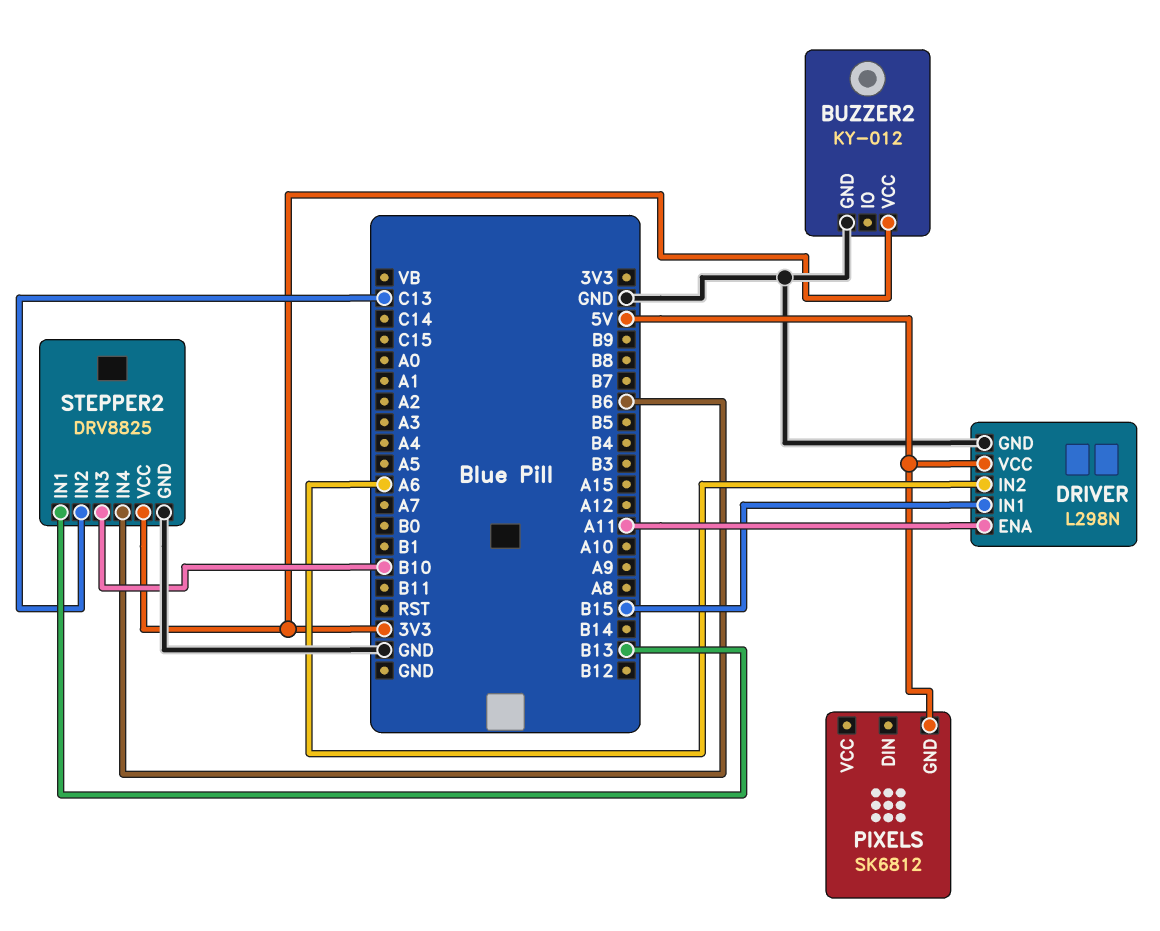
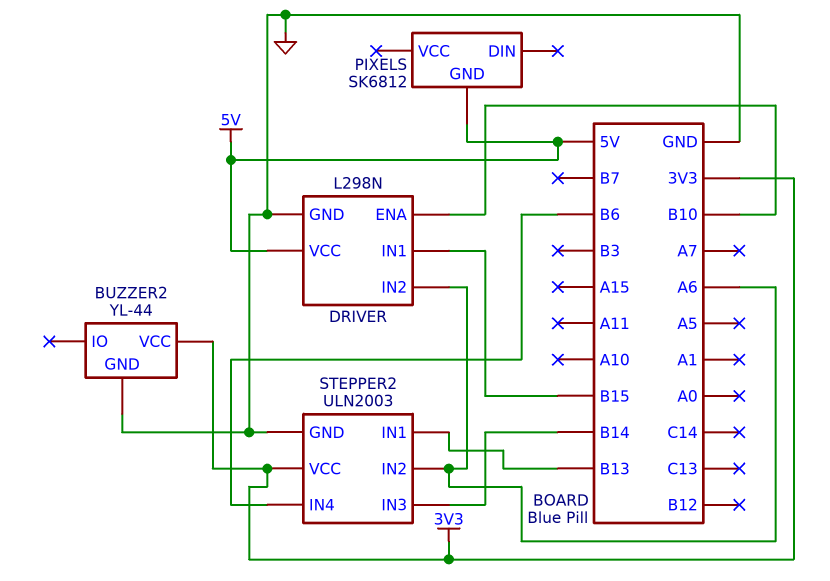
BUZZER2: KY-012 -> YL-44
DRIVER pin ENA: A11 -> B10
STEPPER2: DRV8825 -> ULN2003
STEPPER2 pin IN2: C13 -> A6
STEPPER2 pin IN3: B10 -> B14

